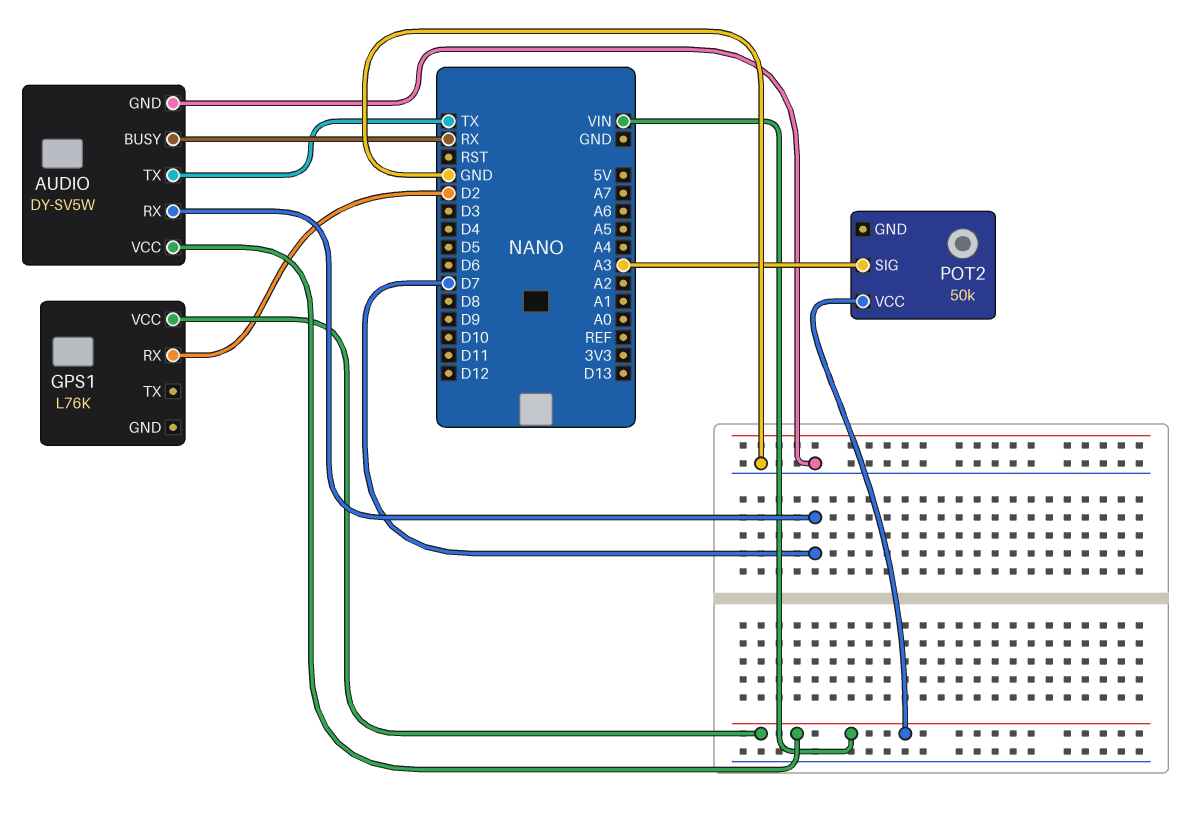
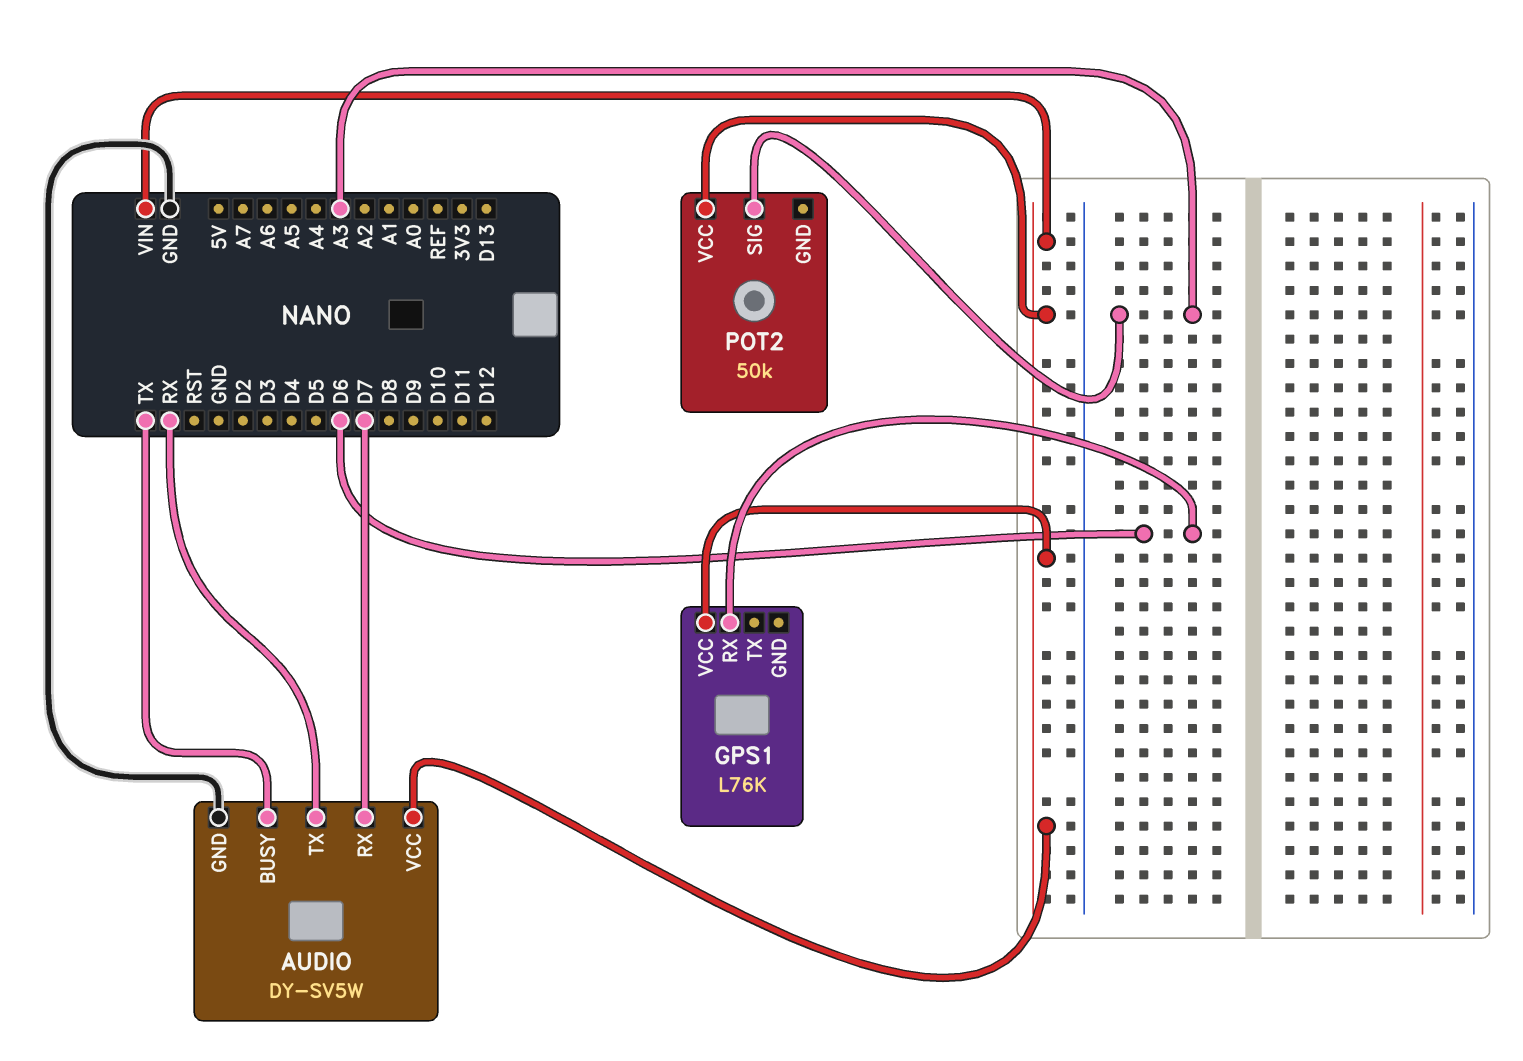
AUDIO pin BUSY: RX -> TX
AUDIO pin TX: TX -> RX
GPS1 pin RX: D2 -> D6

